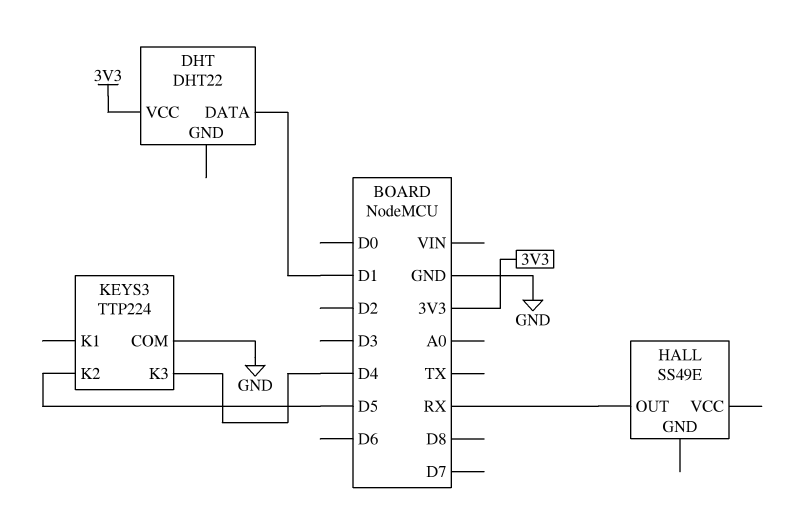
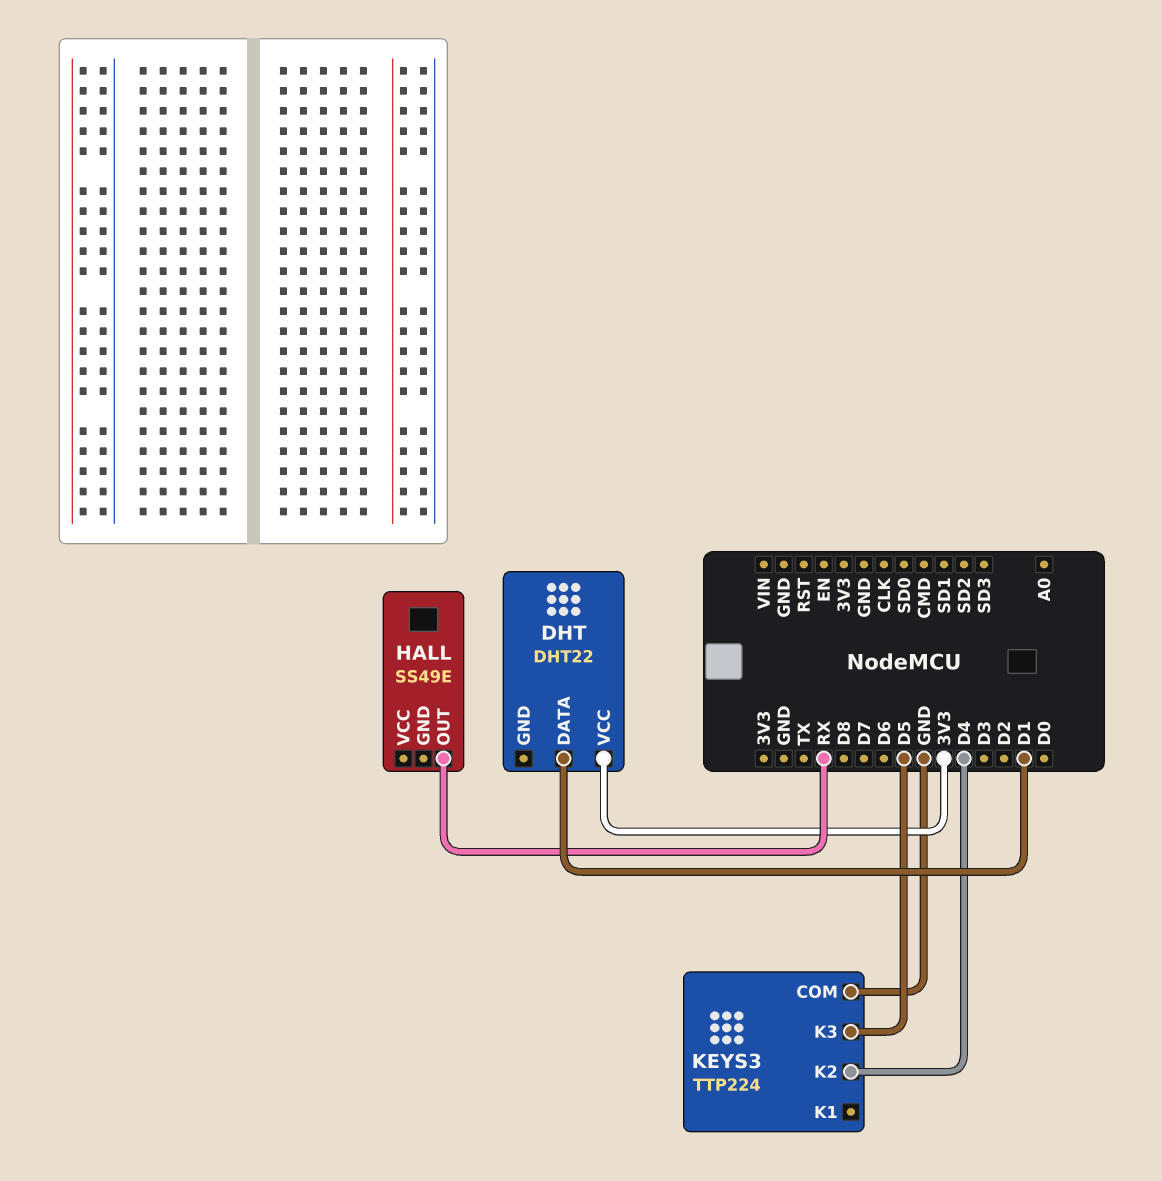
KEYS3 pin K2: D5 -> D4
KEYS3 pin K3: D4 -> D5

